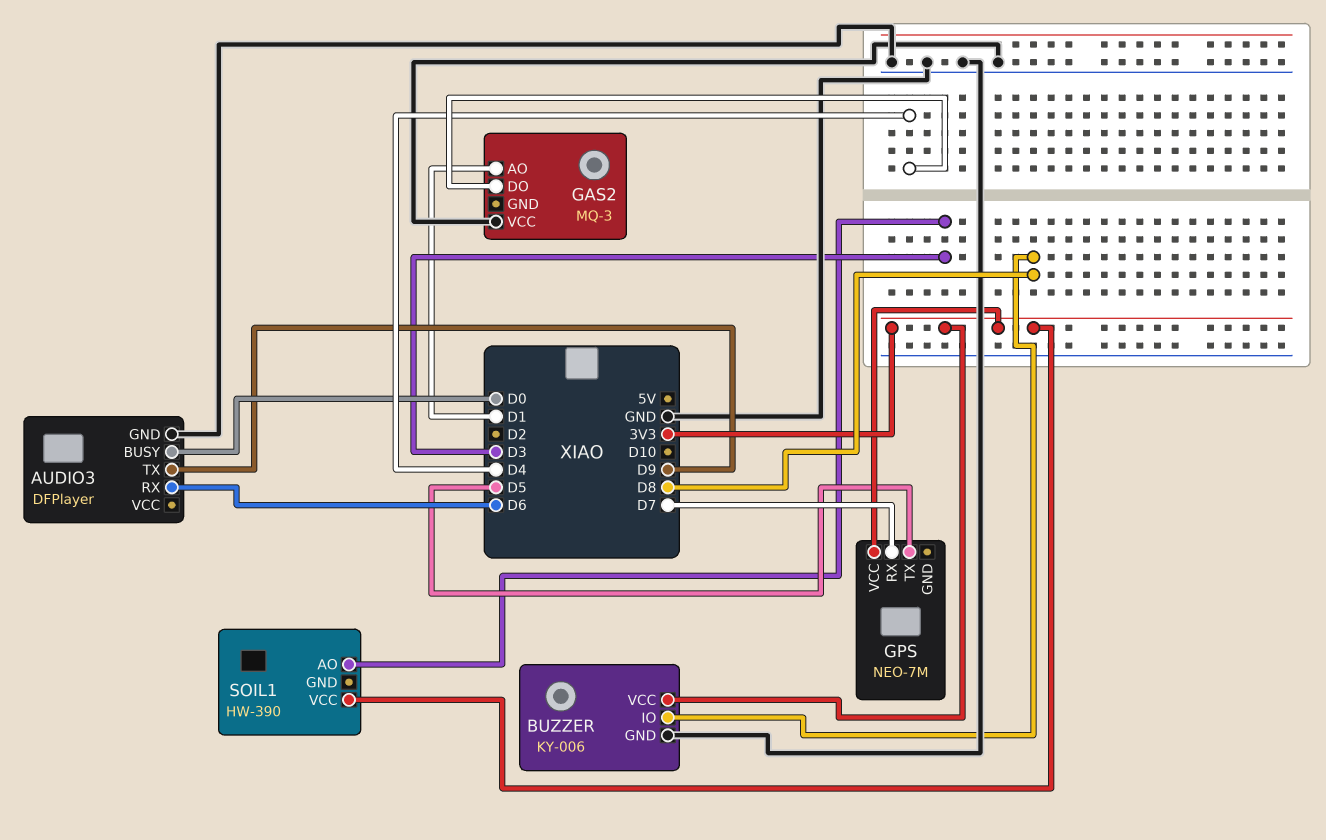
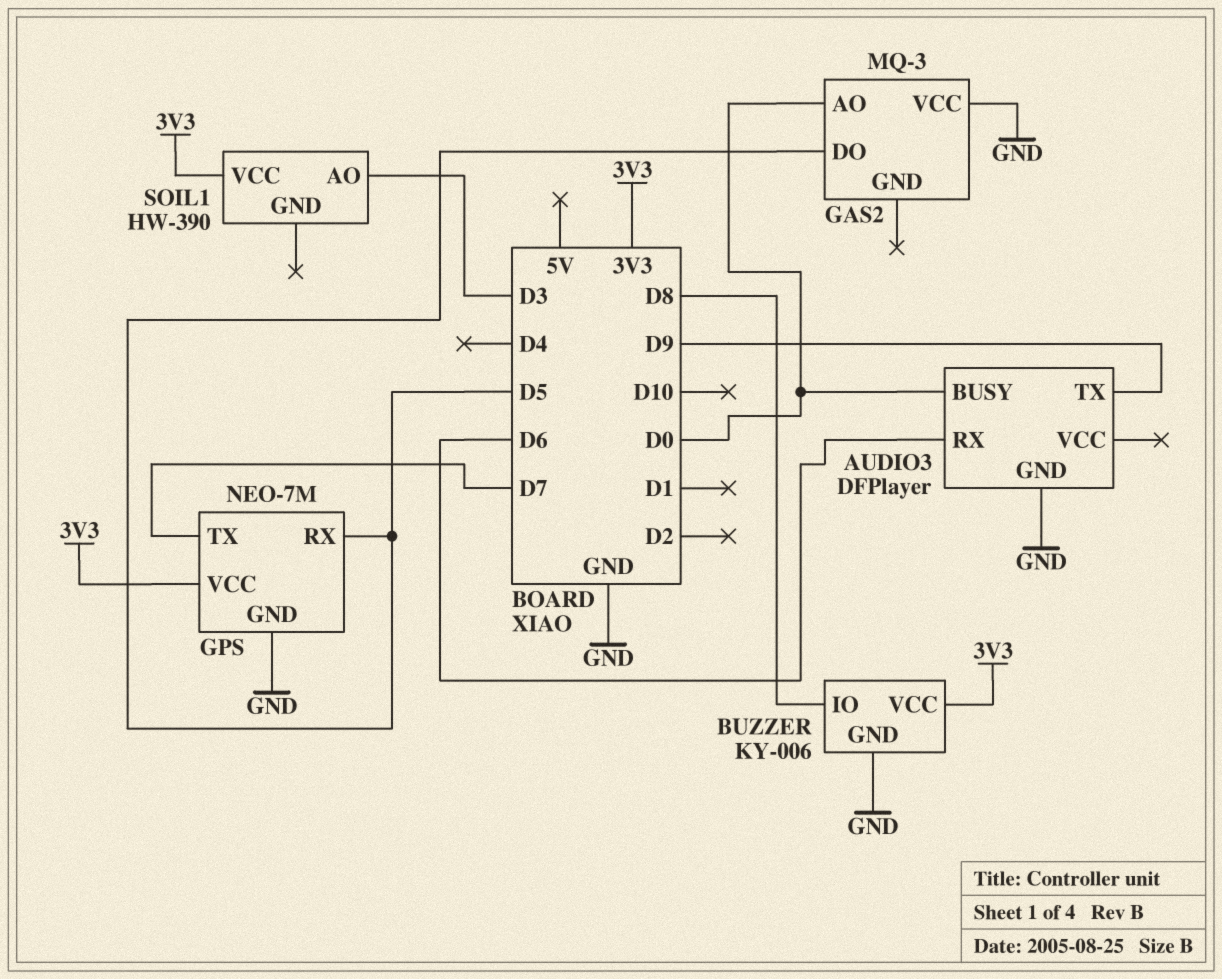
GAS2 pin AO: D1 -> D0
GAS2 pin DO: D4 -> D5
GPS pin GND: none -> GND
GPS pin RX: D7 -> D5
GPS pin TX: D5 -> D7

